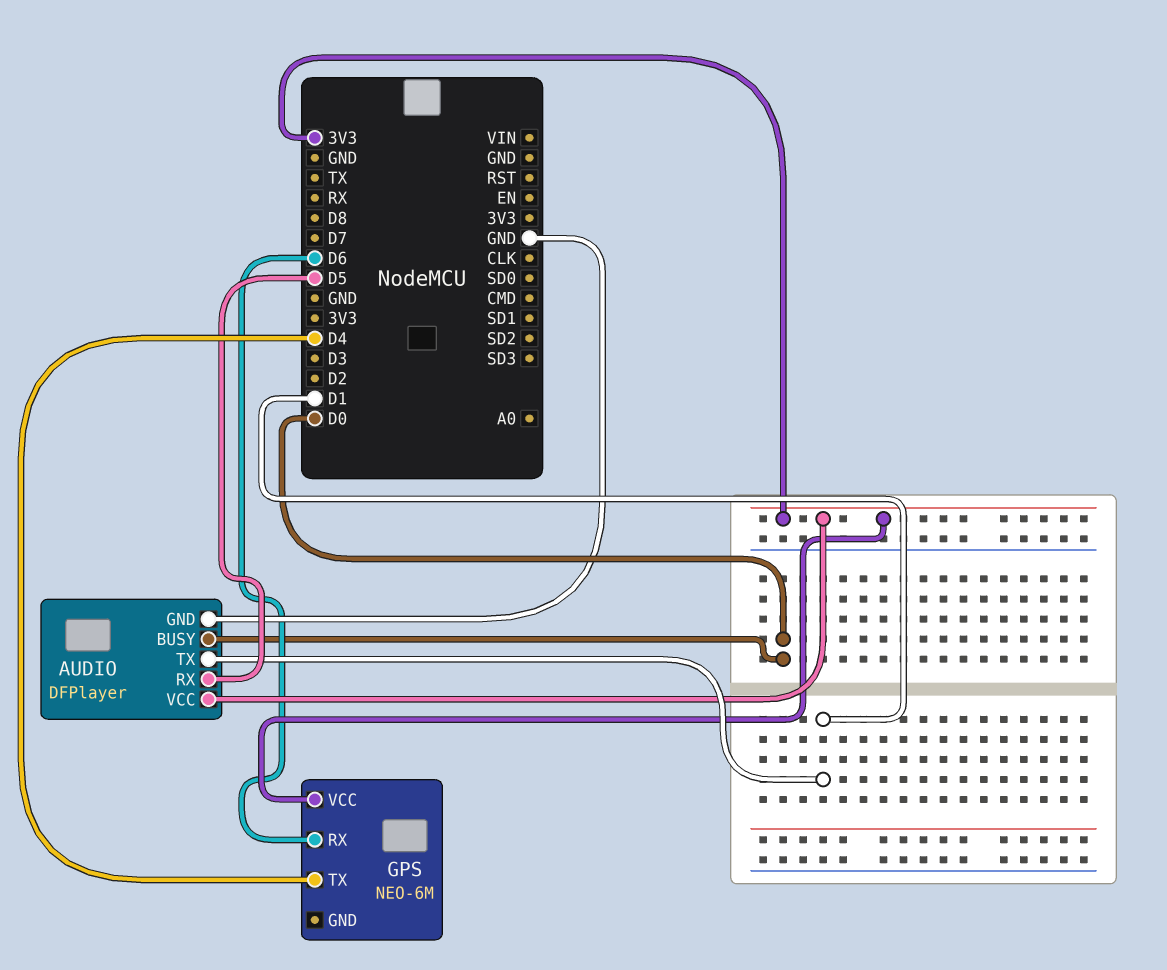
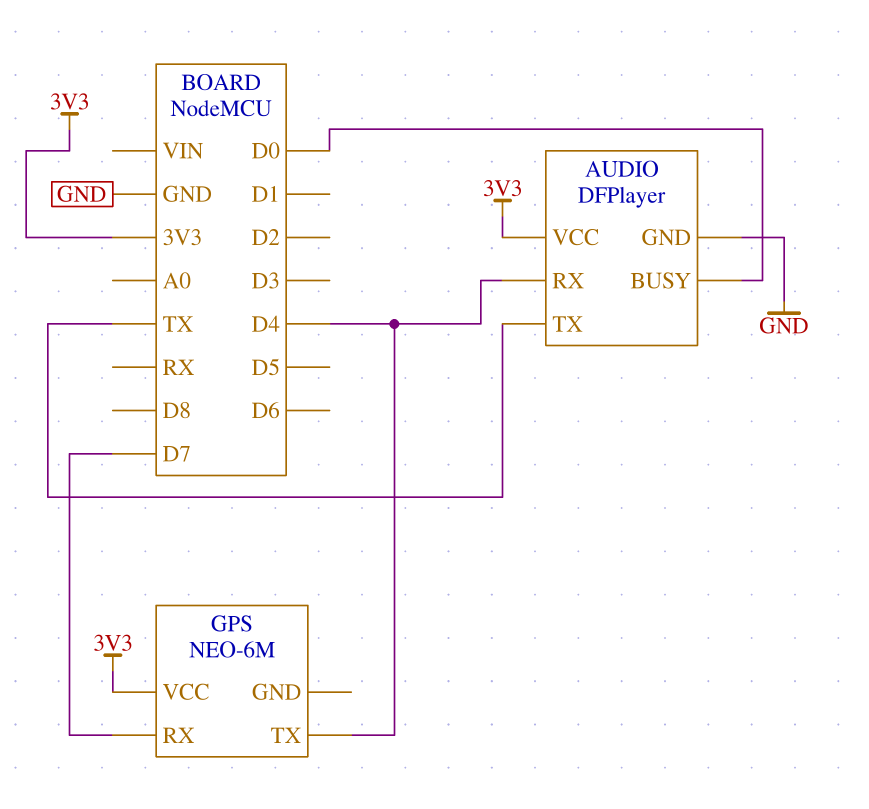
AUDIO pin RX: D5 -> D4
AUDIO pin TX: D1 -> TX
GPS pin RX: D6 -> D7

